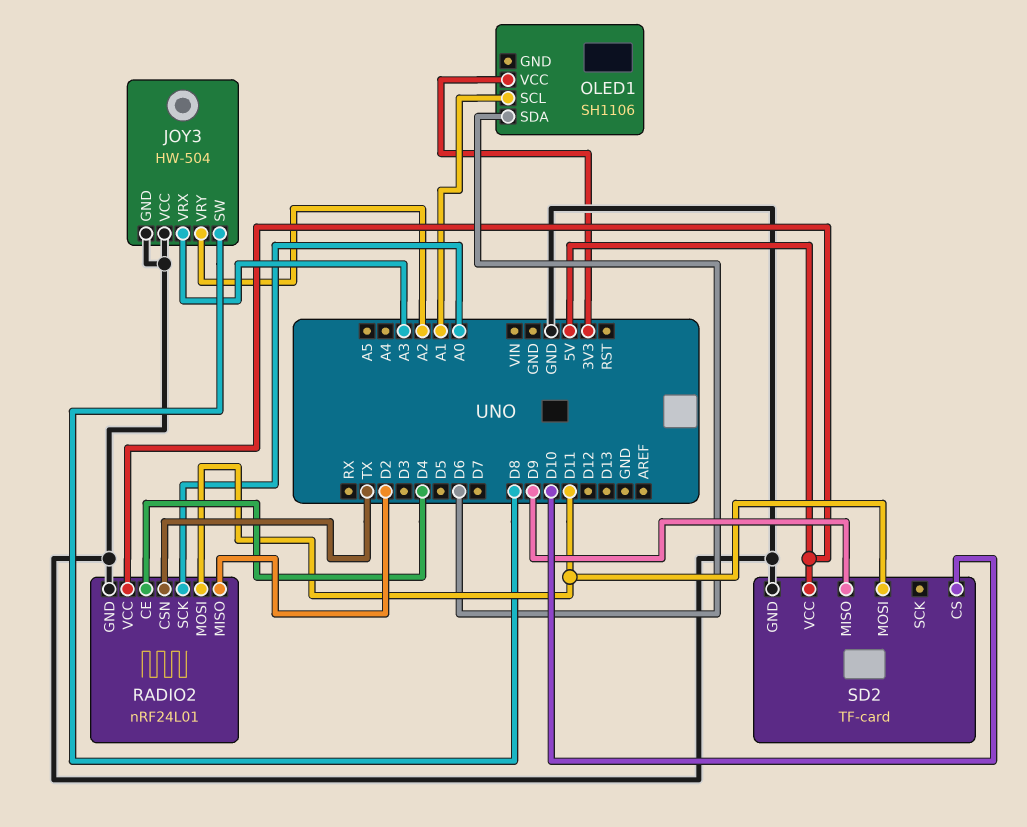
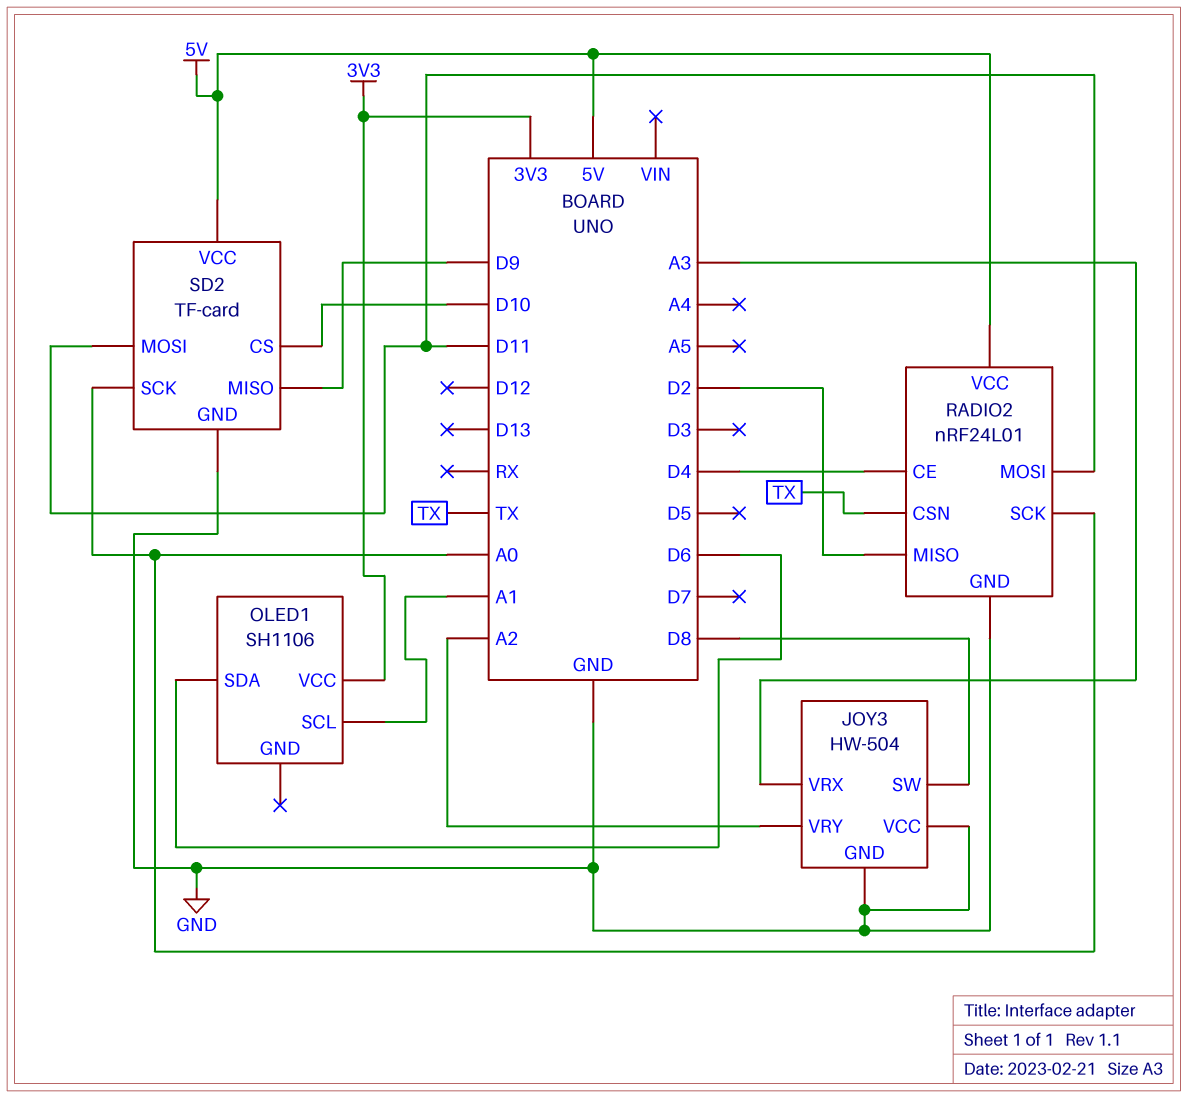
SD2 pin SCK: none -> A0

